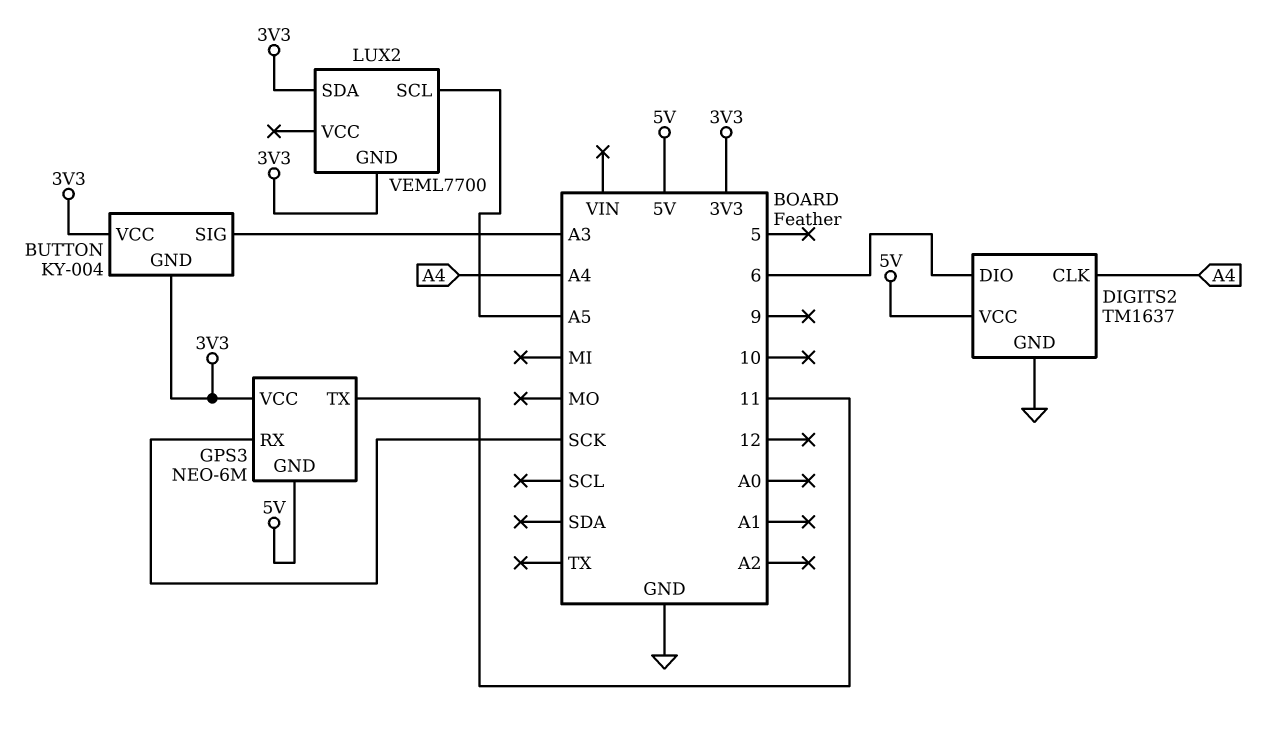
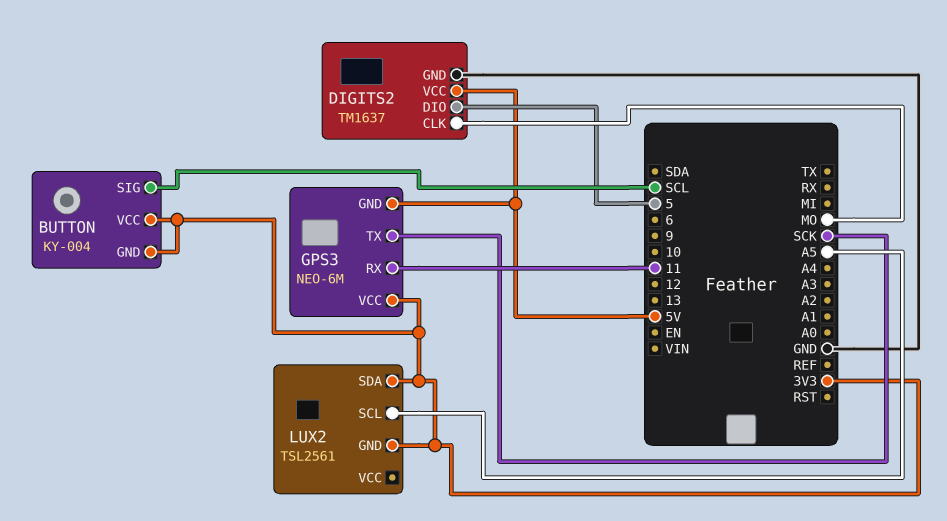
BUTTON pin SIG: A3 -> SCL
DIGITS2 pin CLK: A4 -> MO
DIGITS2 pin DIO: 6 -> 5
GPS3 pin RX: SCK -> 11
GPS3 pin TX: 11 -> SCK
LUX2: VEML7700 -> TSL2561

